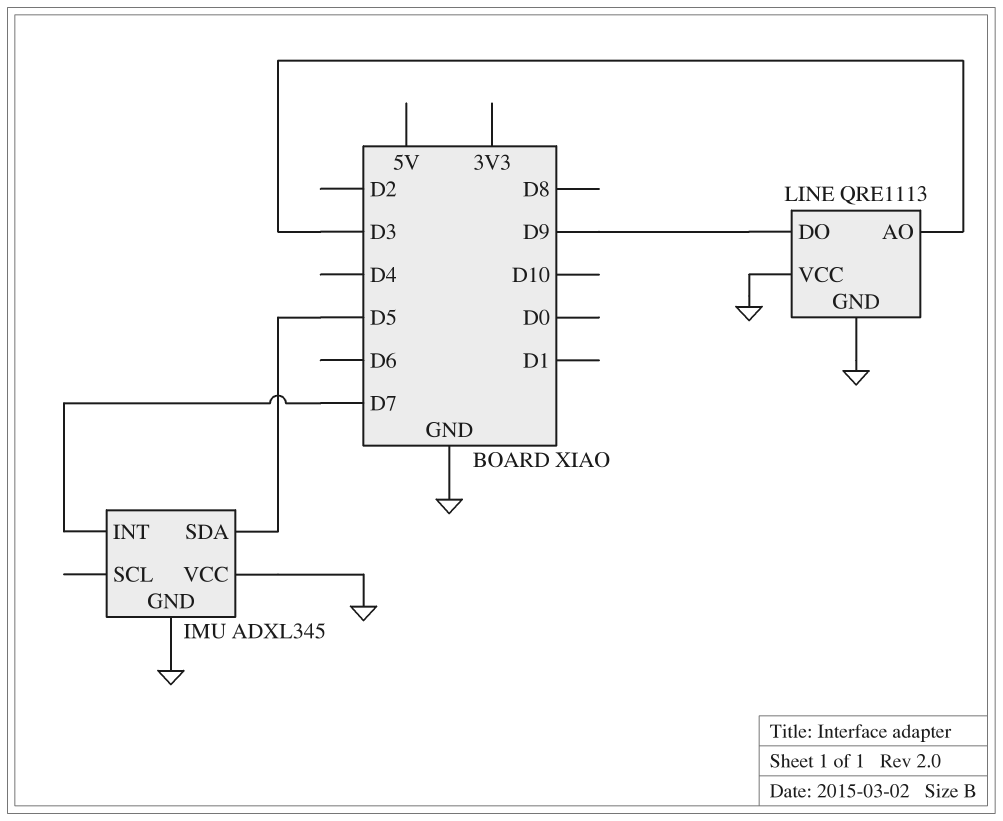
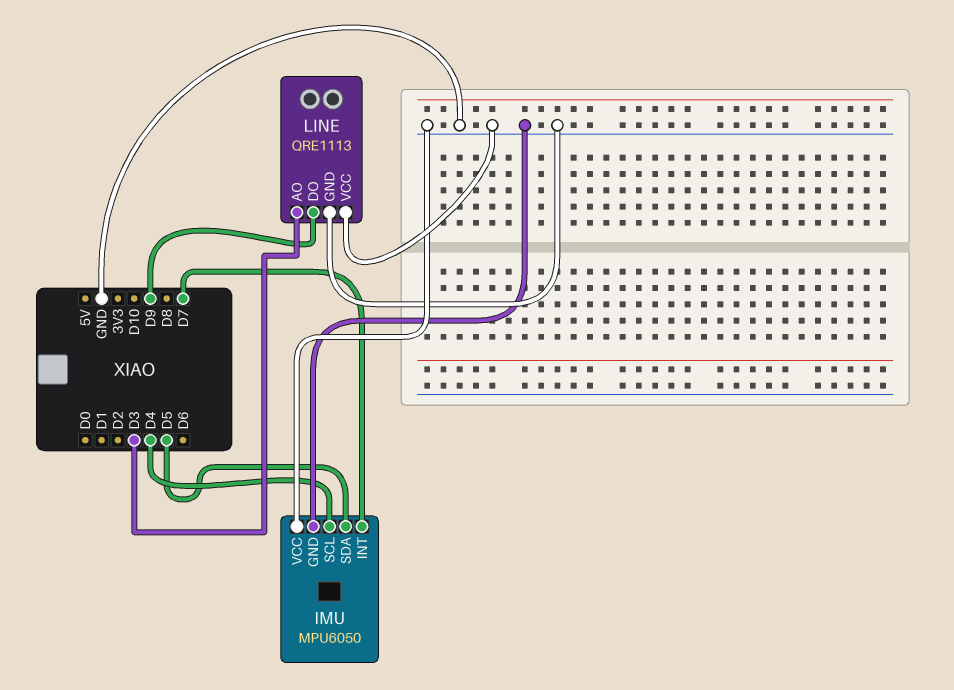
IMU: ADXL345 -> MPU6050
IMU pin SCL: none -> D4

